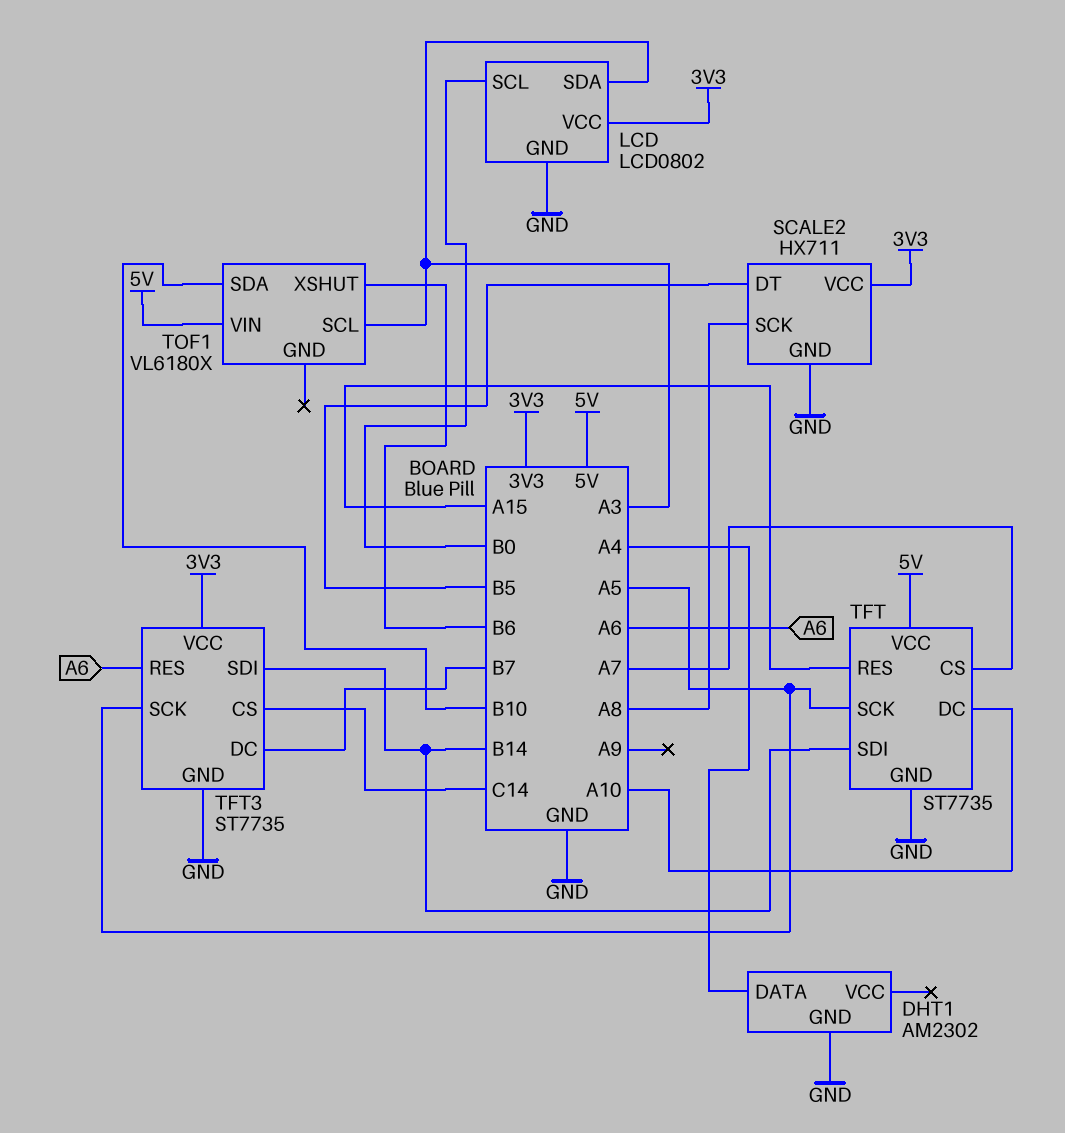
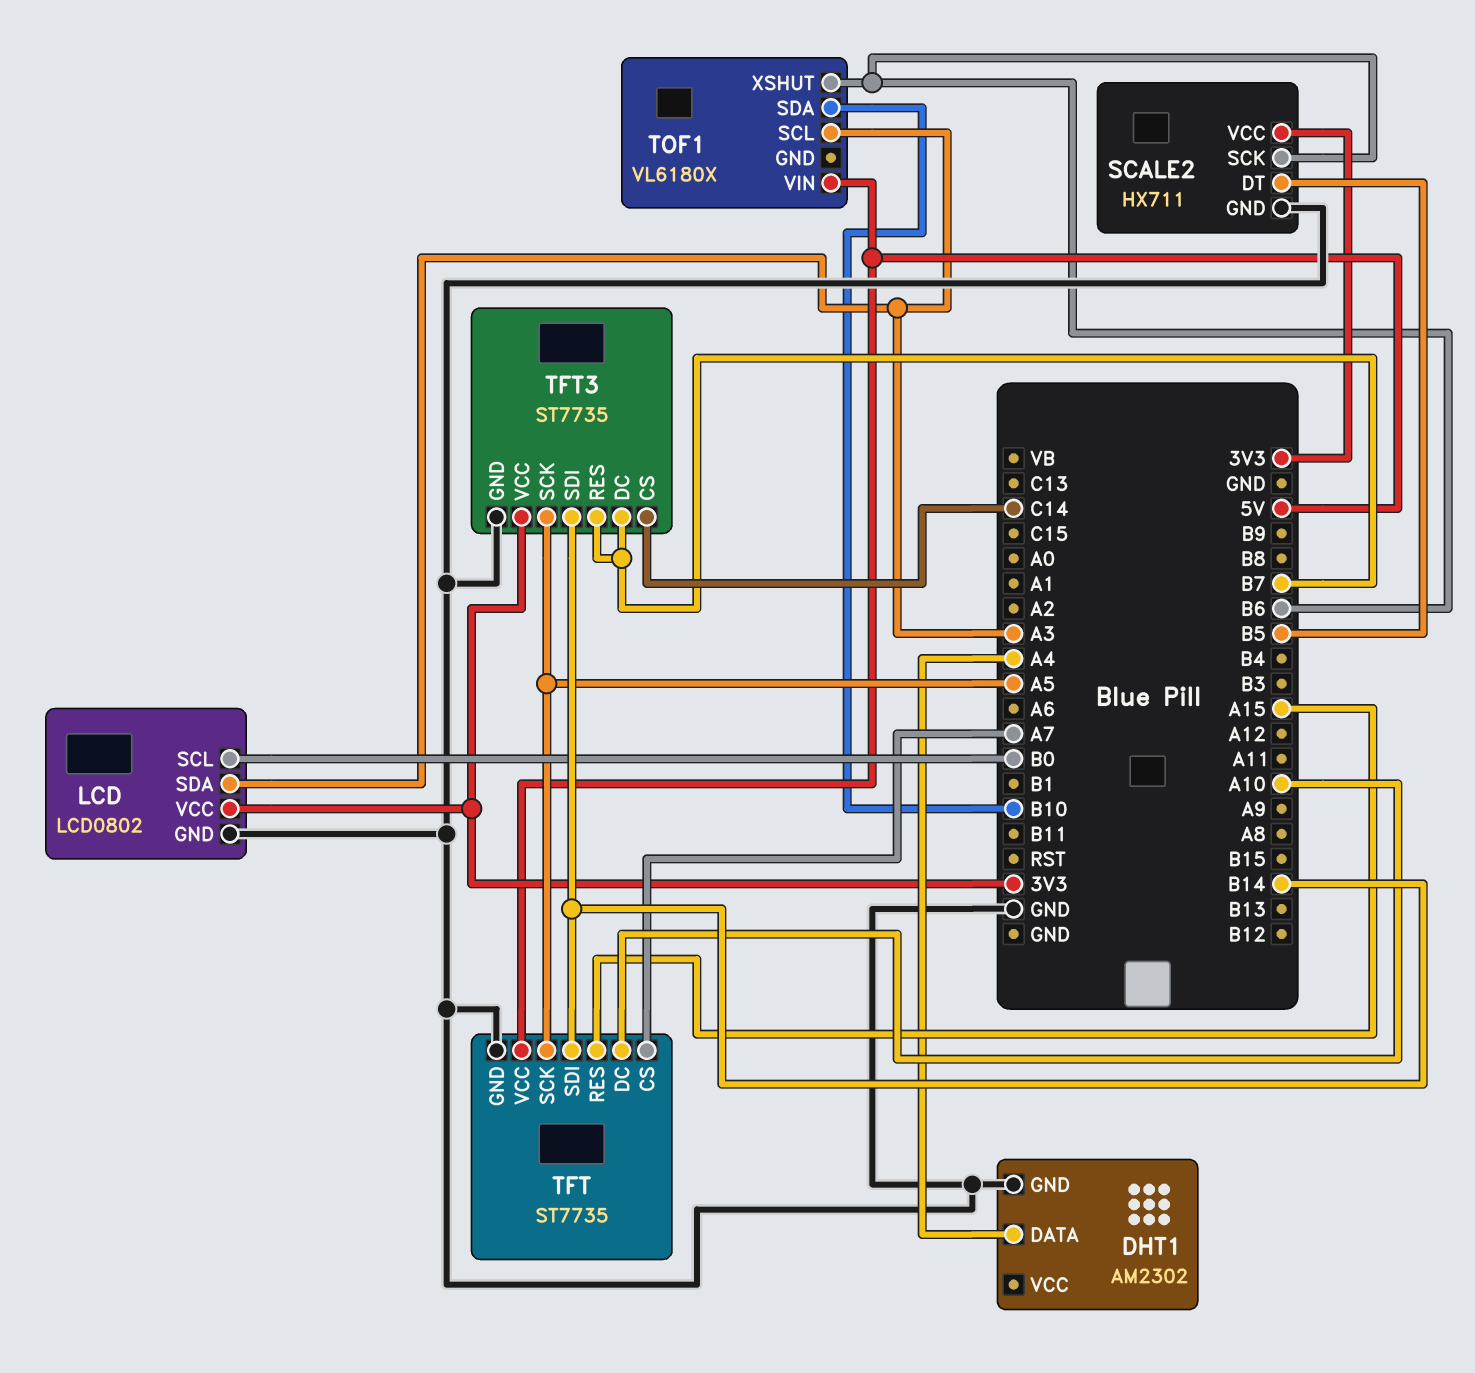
SCALE2 pin SCK: A8 -> B6
TFT3 pin RES: A6 -> B7

